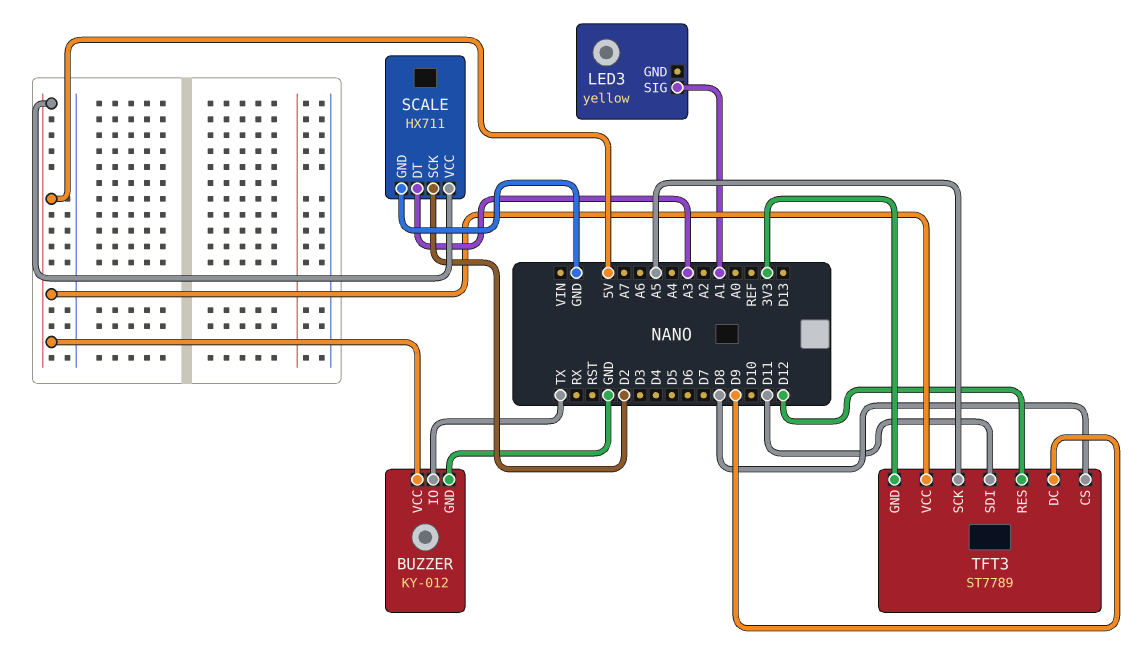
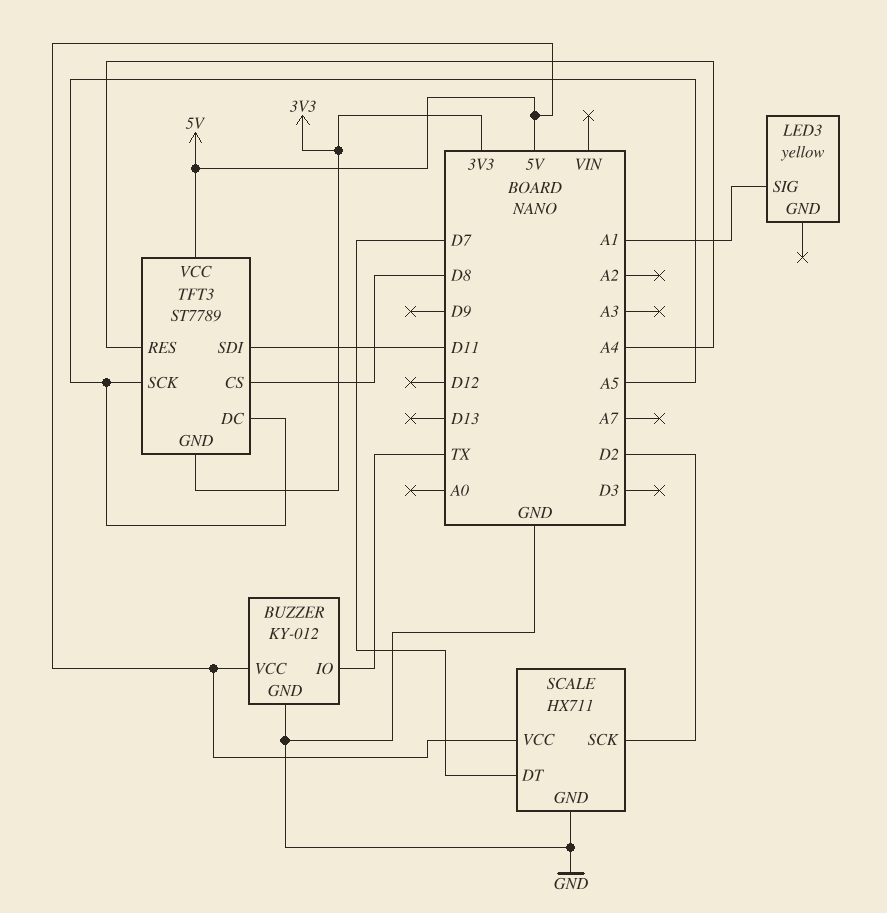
SCALE pin DT: A3 -> D7
TFT3 pin DC: D9 -> A5
TFT3 pin RES: D12 -> A4

